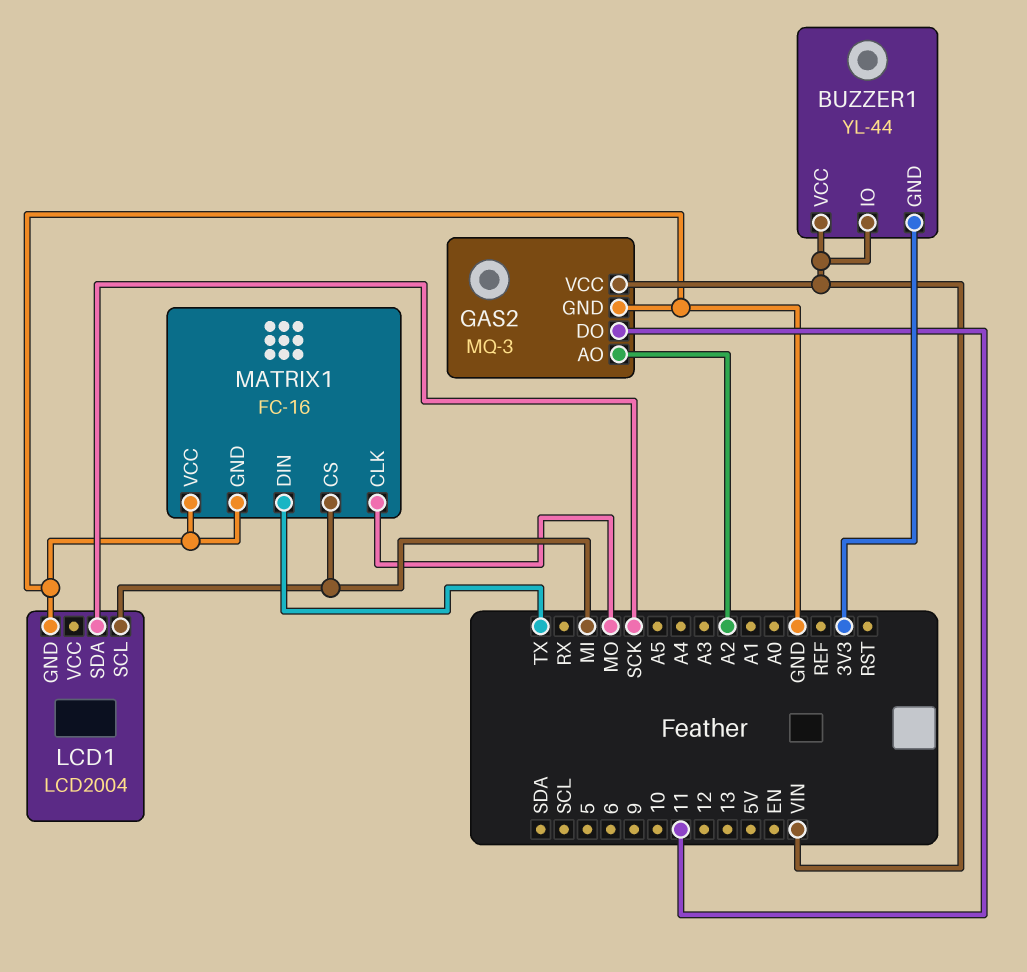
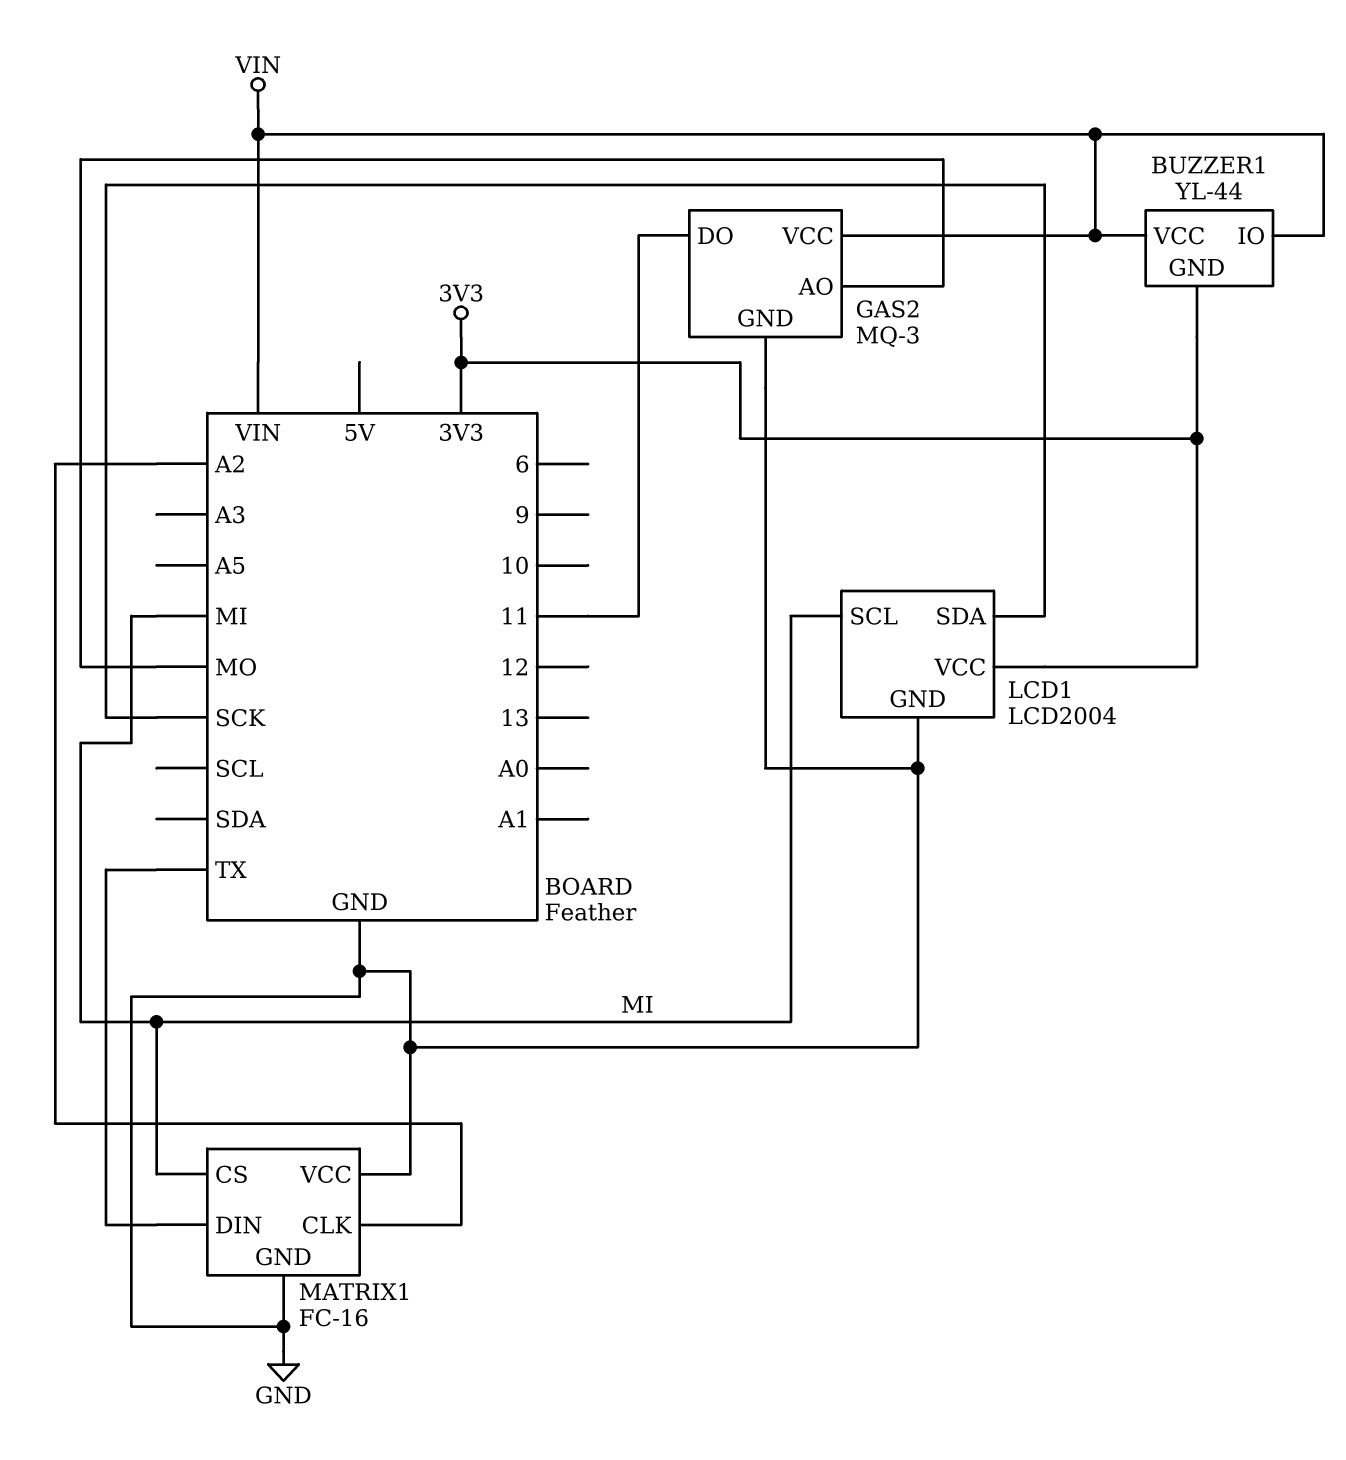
GAS2 pin AO: A2 -> MO
LCD1 pin VCC: none -> 3V3
MATRIX1 pin CLK: MO -> A2

